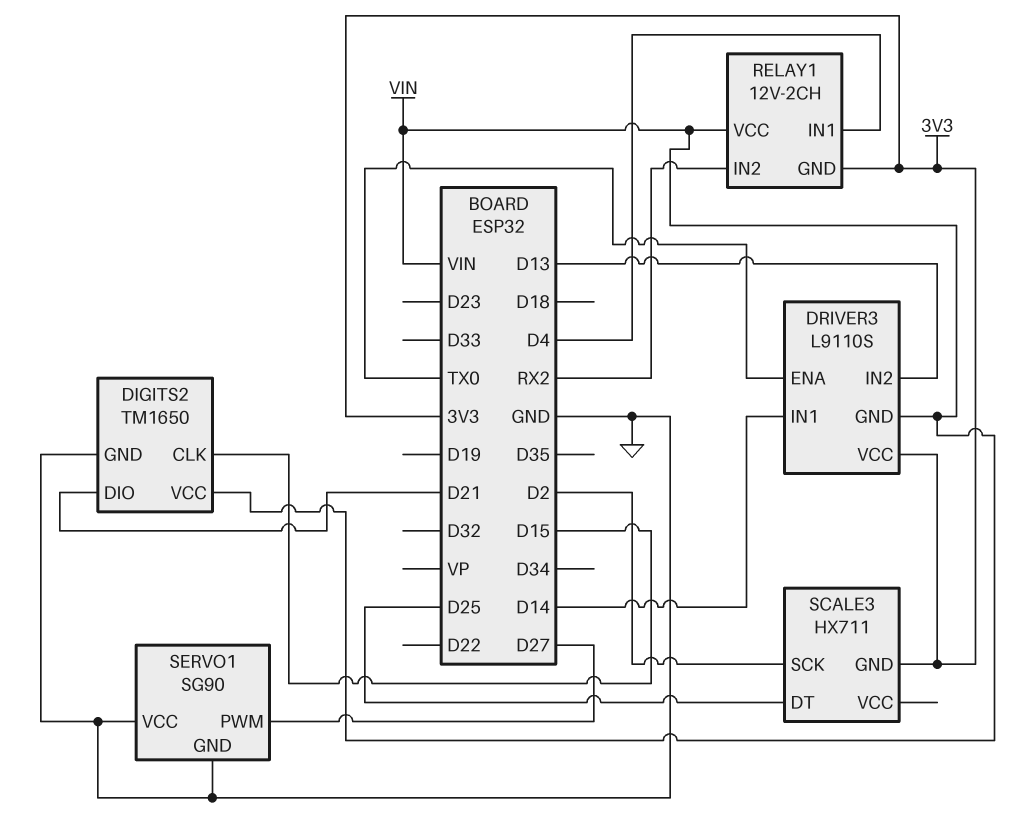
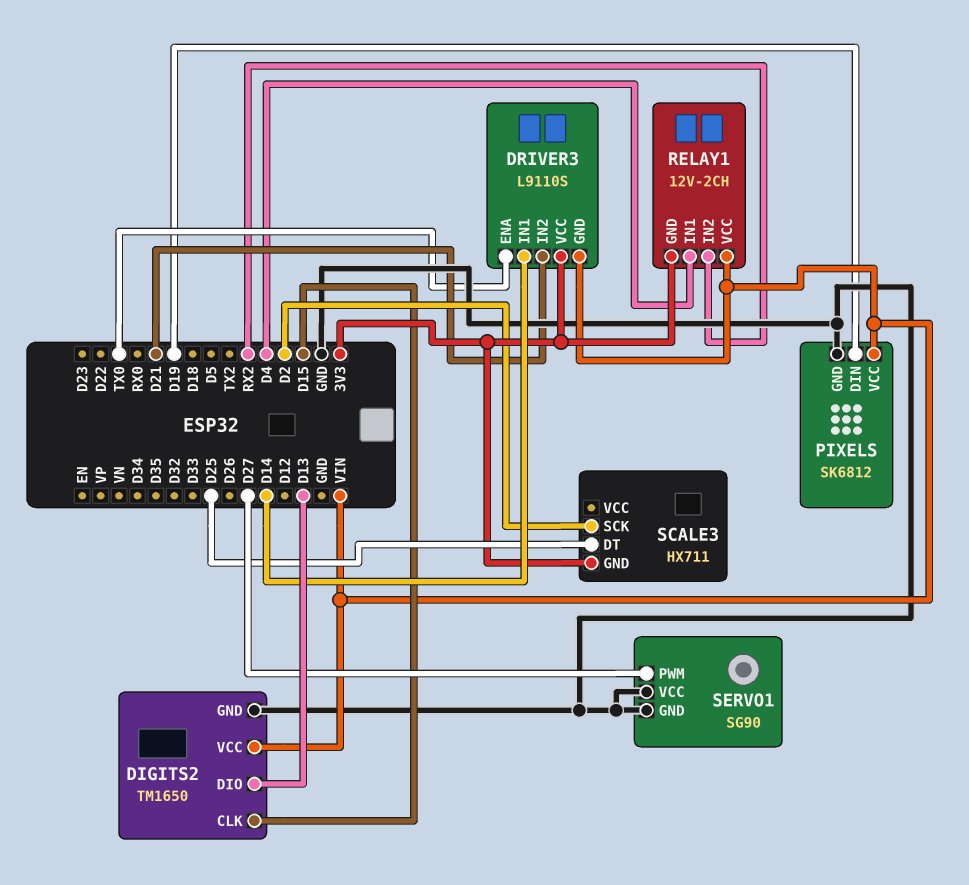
DIGITS2 pin DIO: D21 -> D13
DRIVER3 pin IN2: D13 -> D21
PIXELS: none -> SK6812
PIXELS pin DIN: none -> D19
PIXELS pin GND: none -> GND
PIXELS pin VCC: none -> VIN

